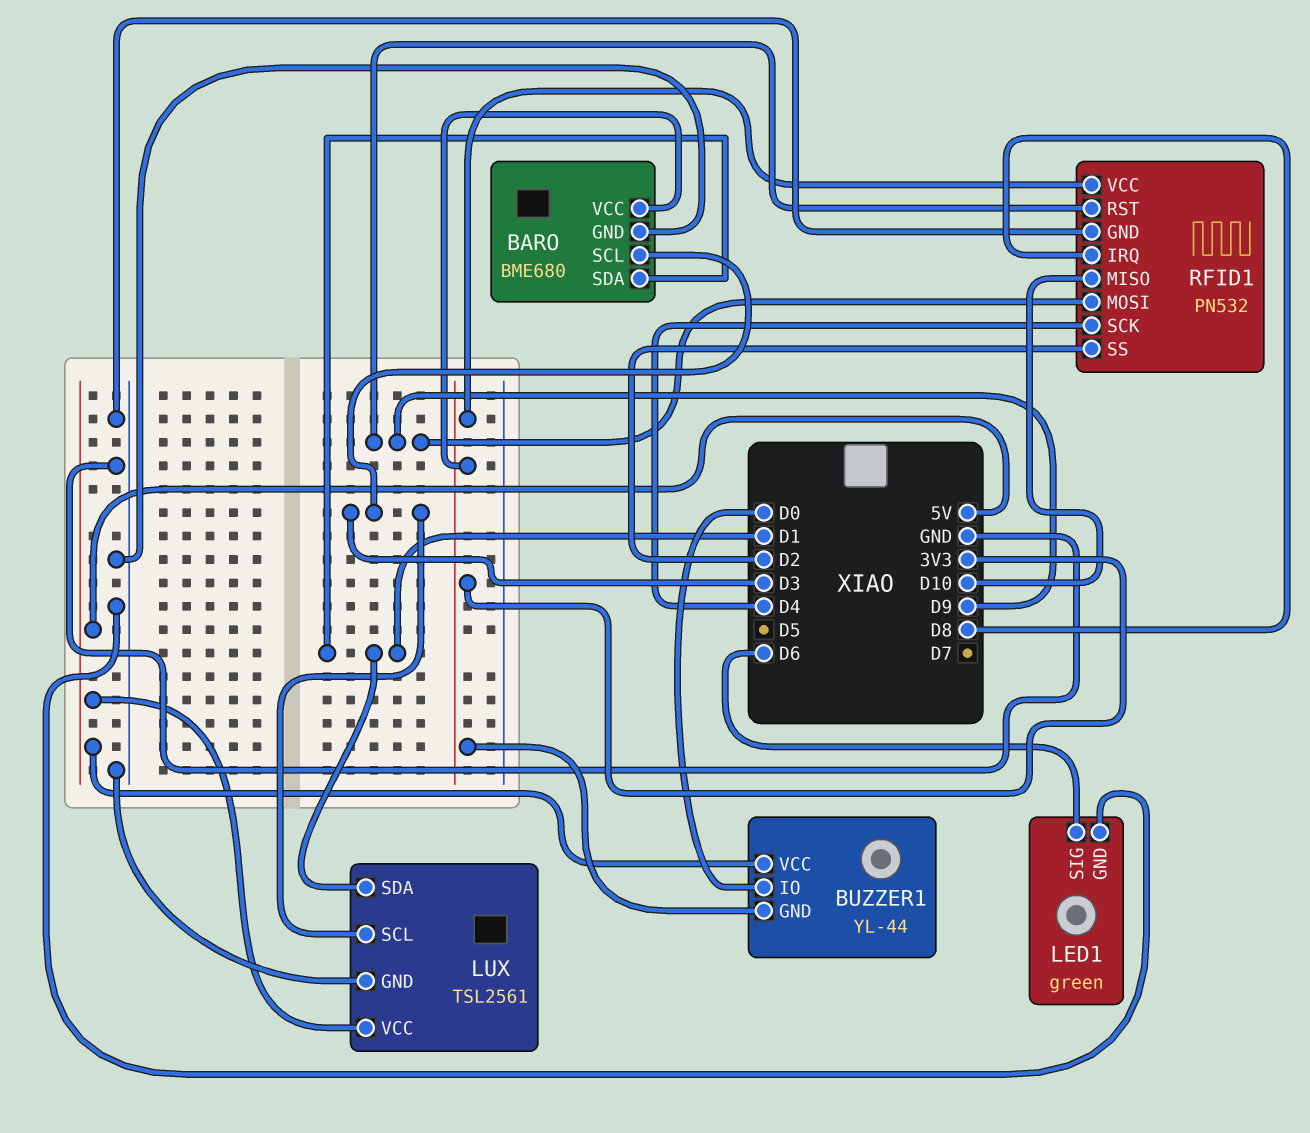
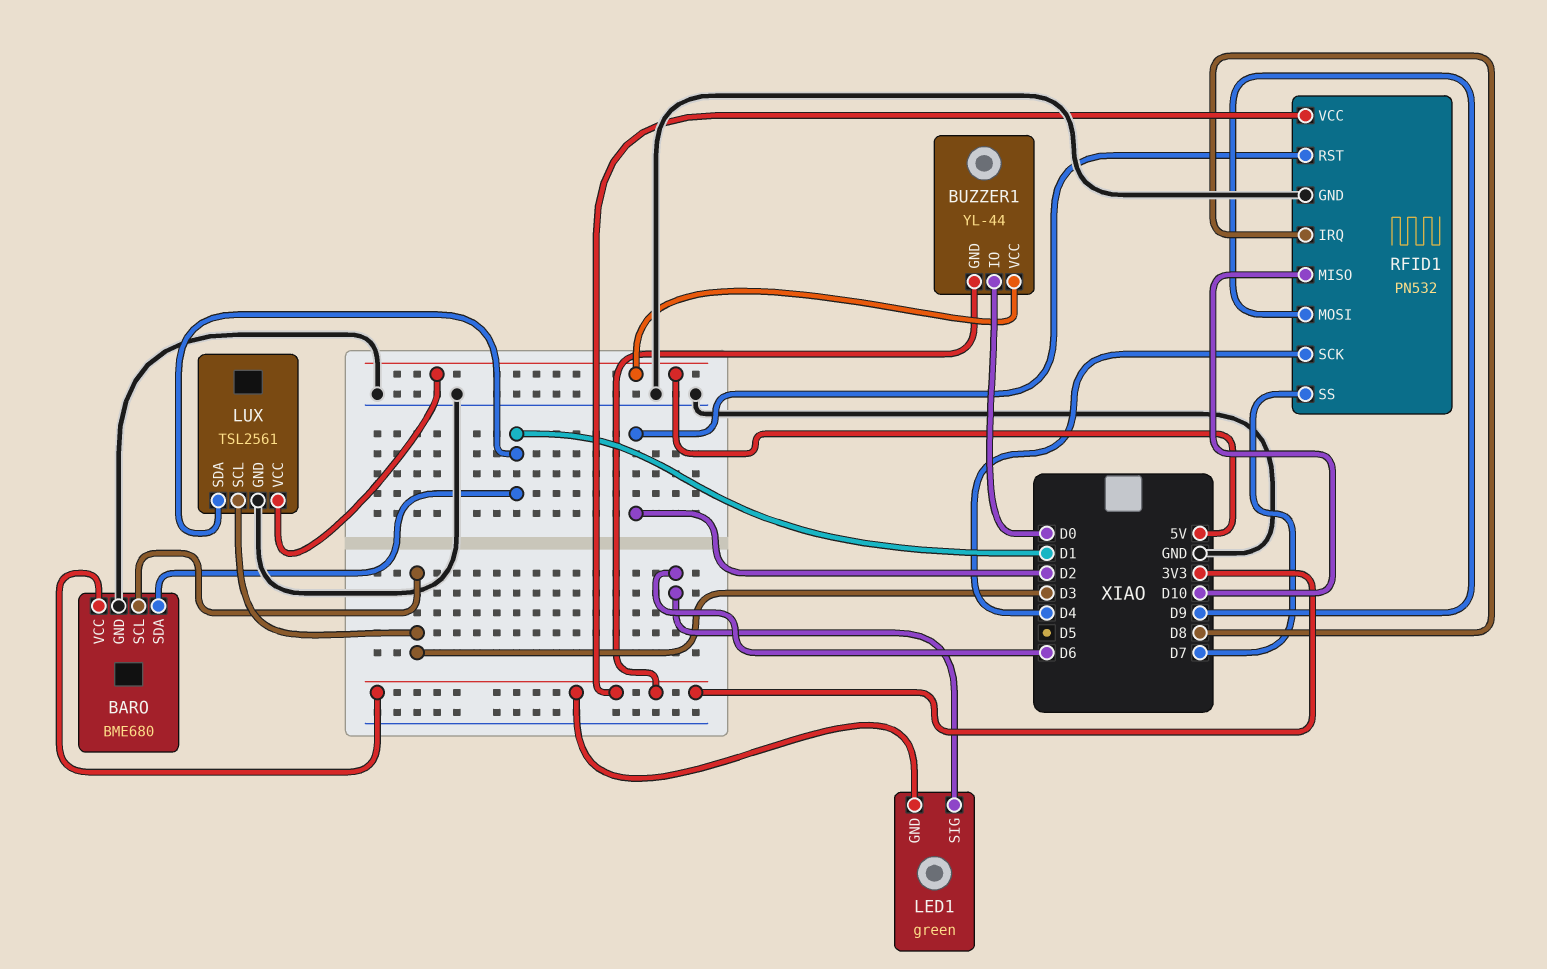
LED1 pin GND: GND -> 3V3
RFID1 pin RST: D9 -> D2
RFID1 pin SS: D2 -> D7

